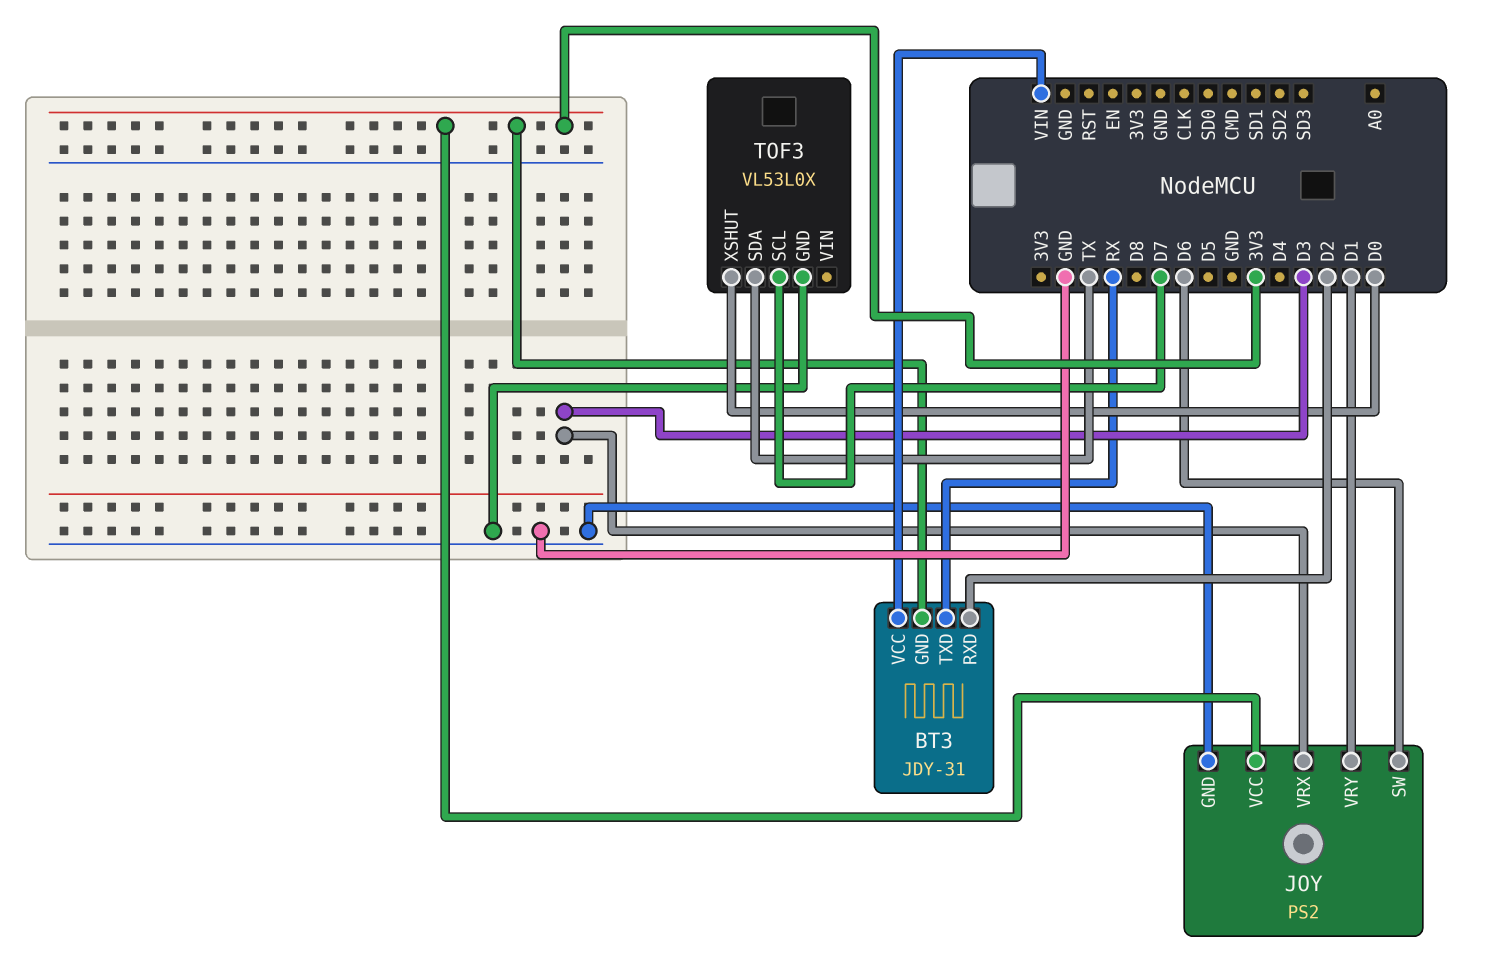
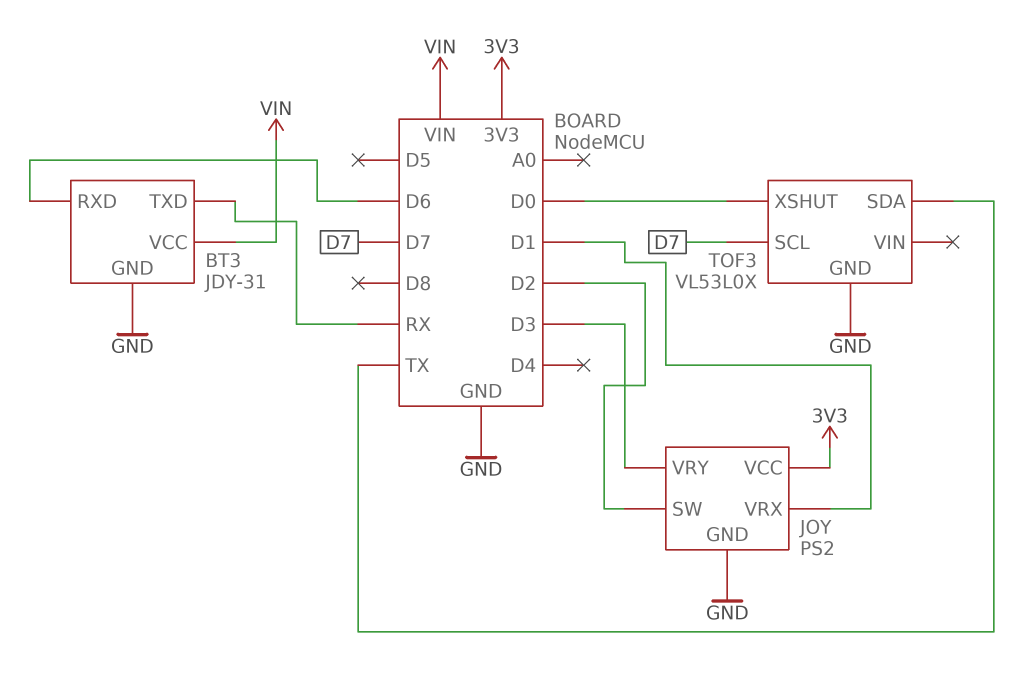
BT3 pin GND: 3V3 -> GND
BT3 pin RXD: D2 -> D6
JOY pin SW: D6 -> D2
JOY pin VRX: D3 -> D1
JOY pin VRY: D1 -> D3

